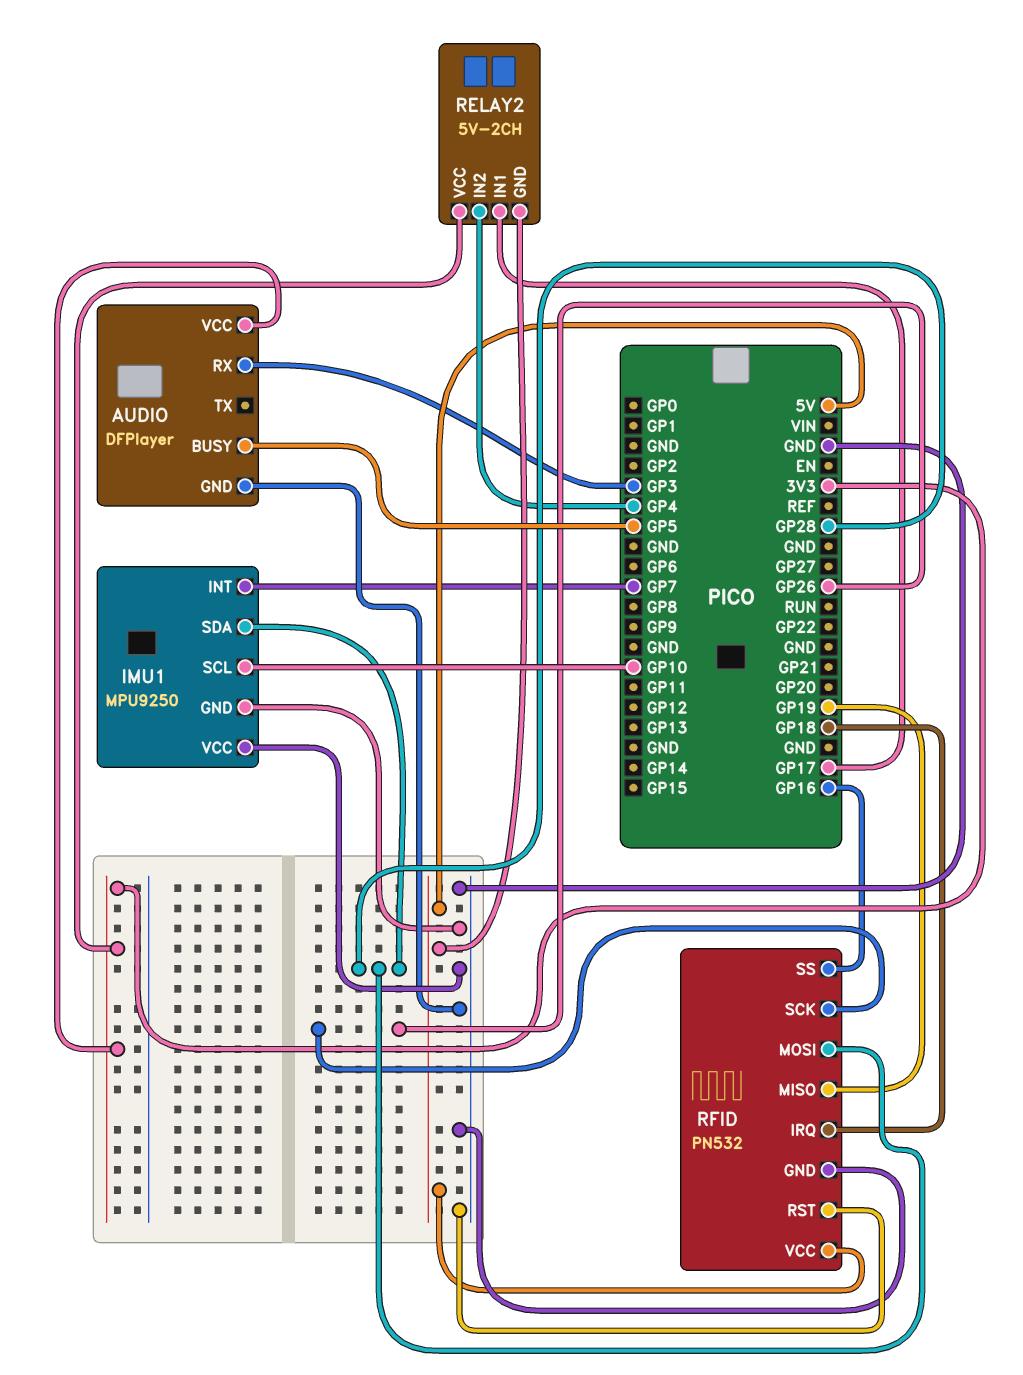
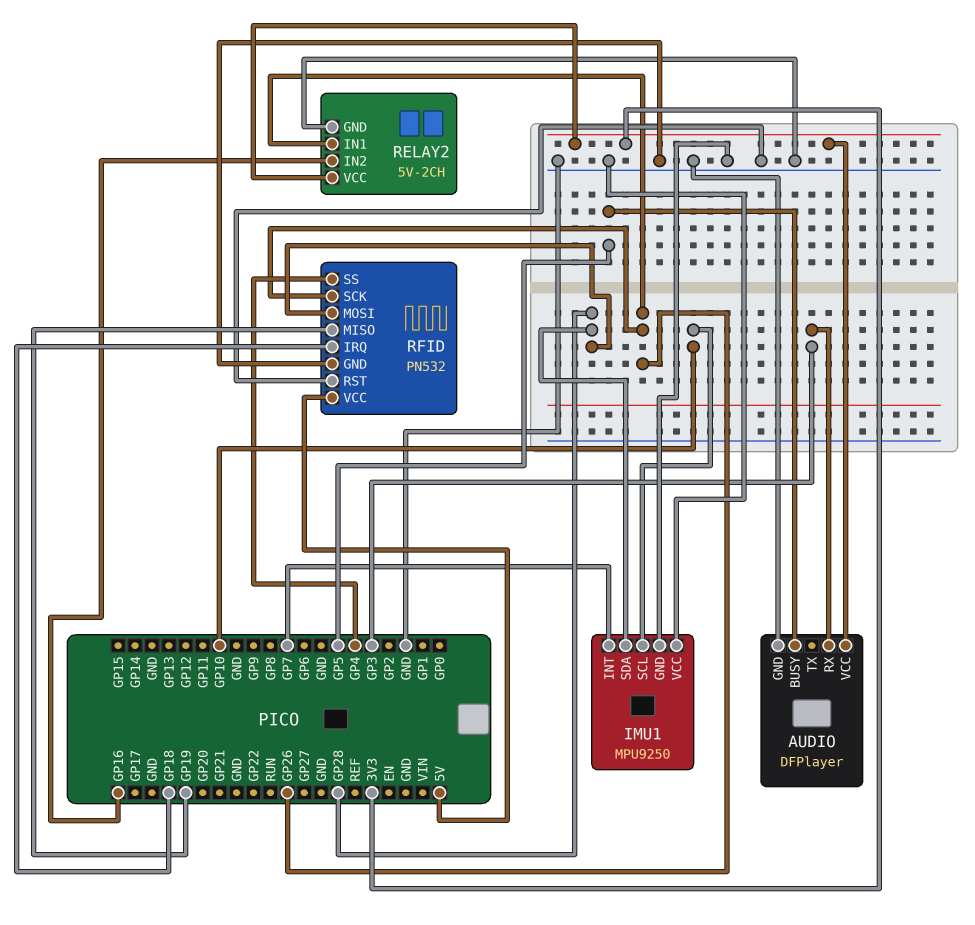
RELAY2 pin GND: 5V -> GND
RELAY2 pin IN1: GP17 -> GP26
RELAY2 pin IN2: GP4 -> GP16
RFID pin SS: GP16 -> GP4

